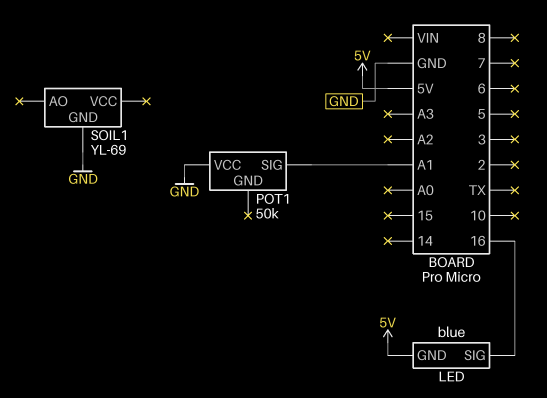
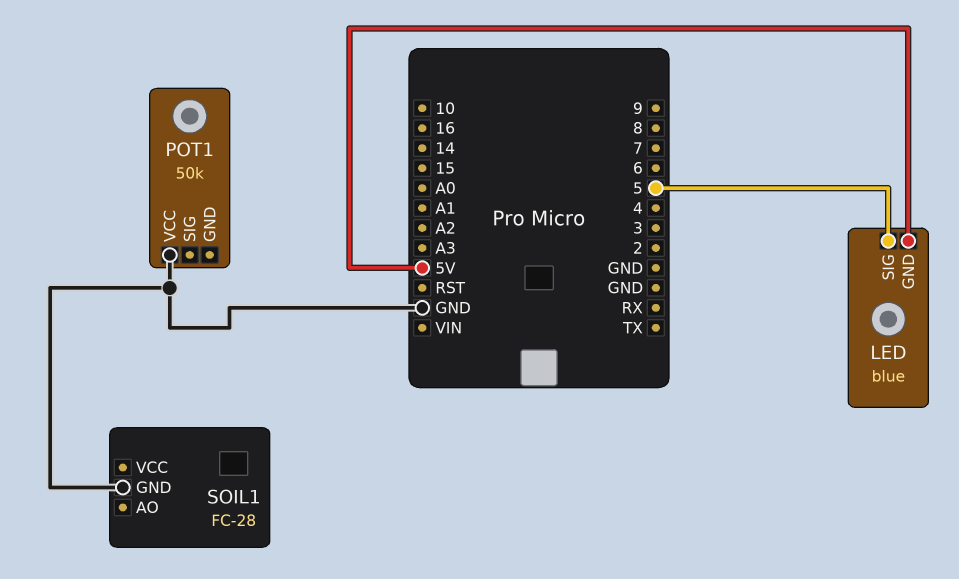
LED pin SIG: 16 -> 5
POT1 pin SIG: A1 -> none
SOIL1: YL-69 -> FC-28

